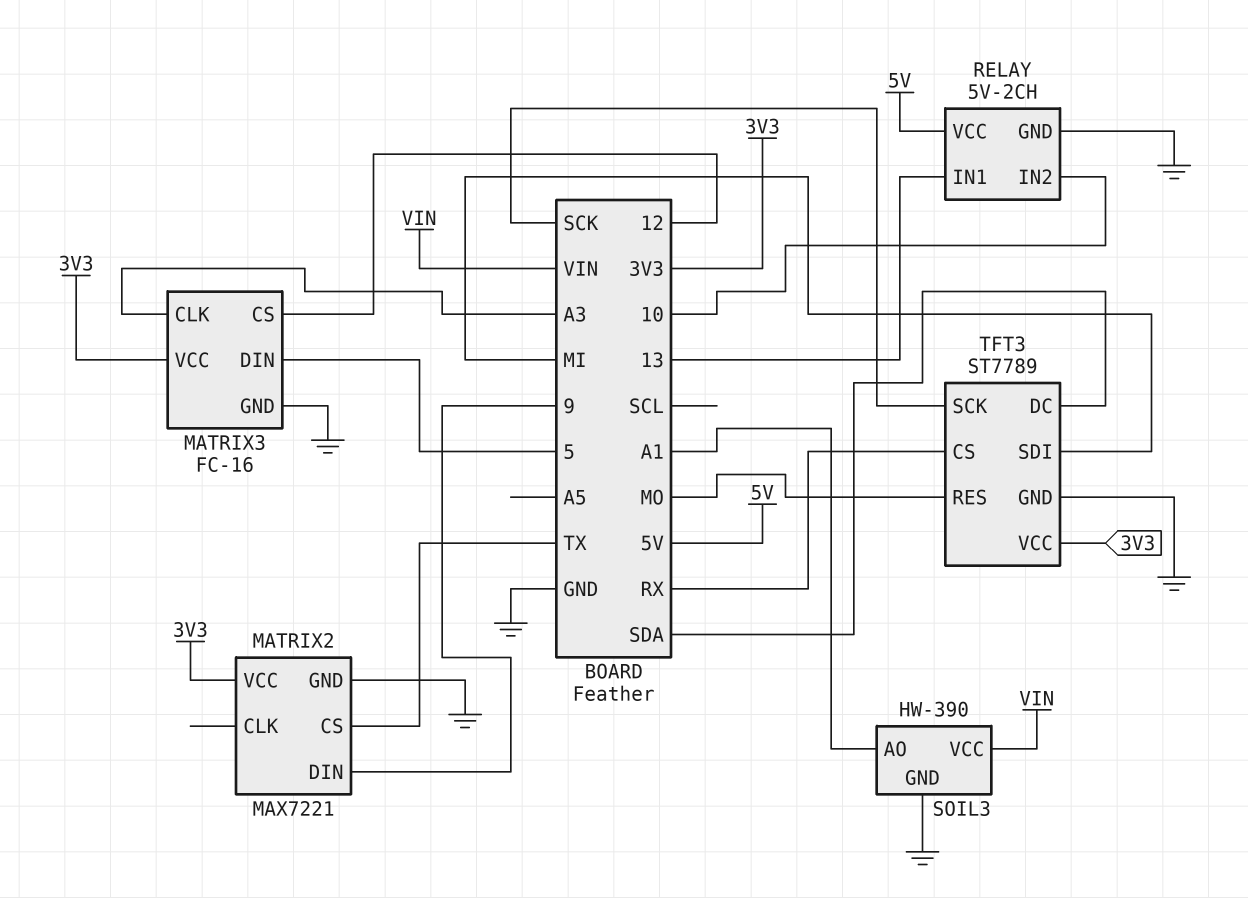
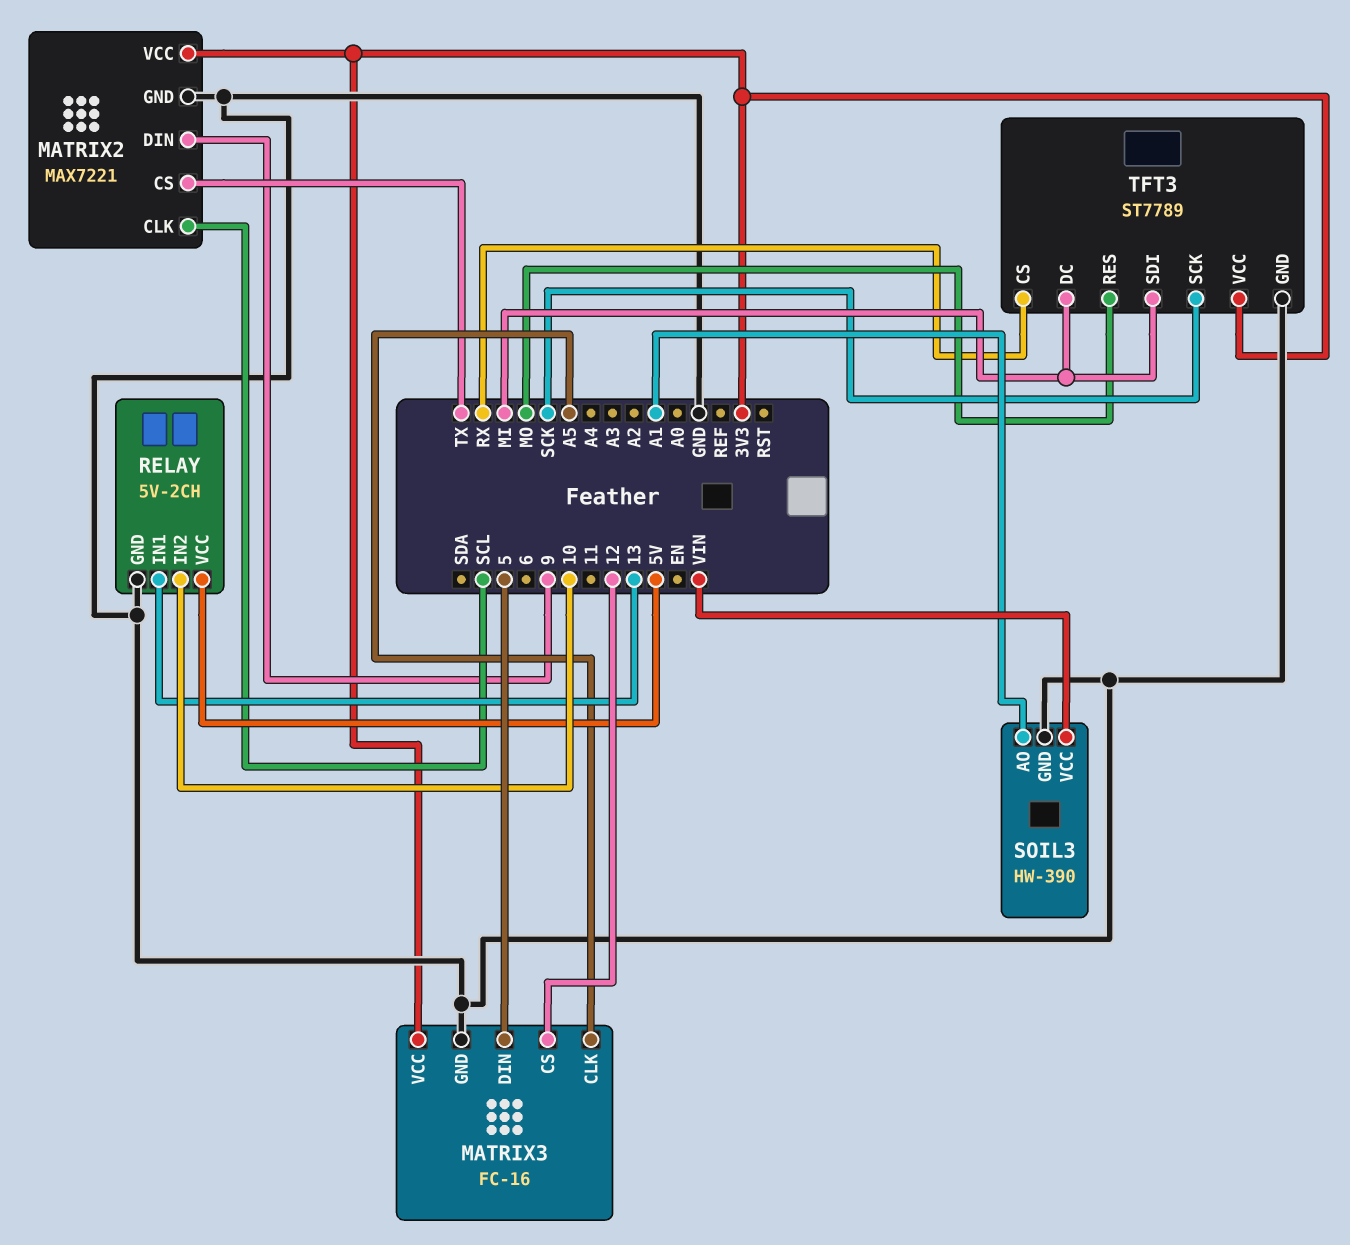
MATRIX2 pin CLK: none -> SCL
MATRIX3 pin CLK: A3 -> A5
TFT3 pin DC: SDA -> MI

